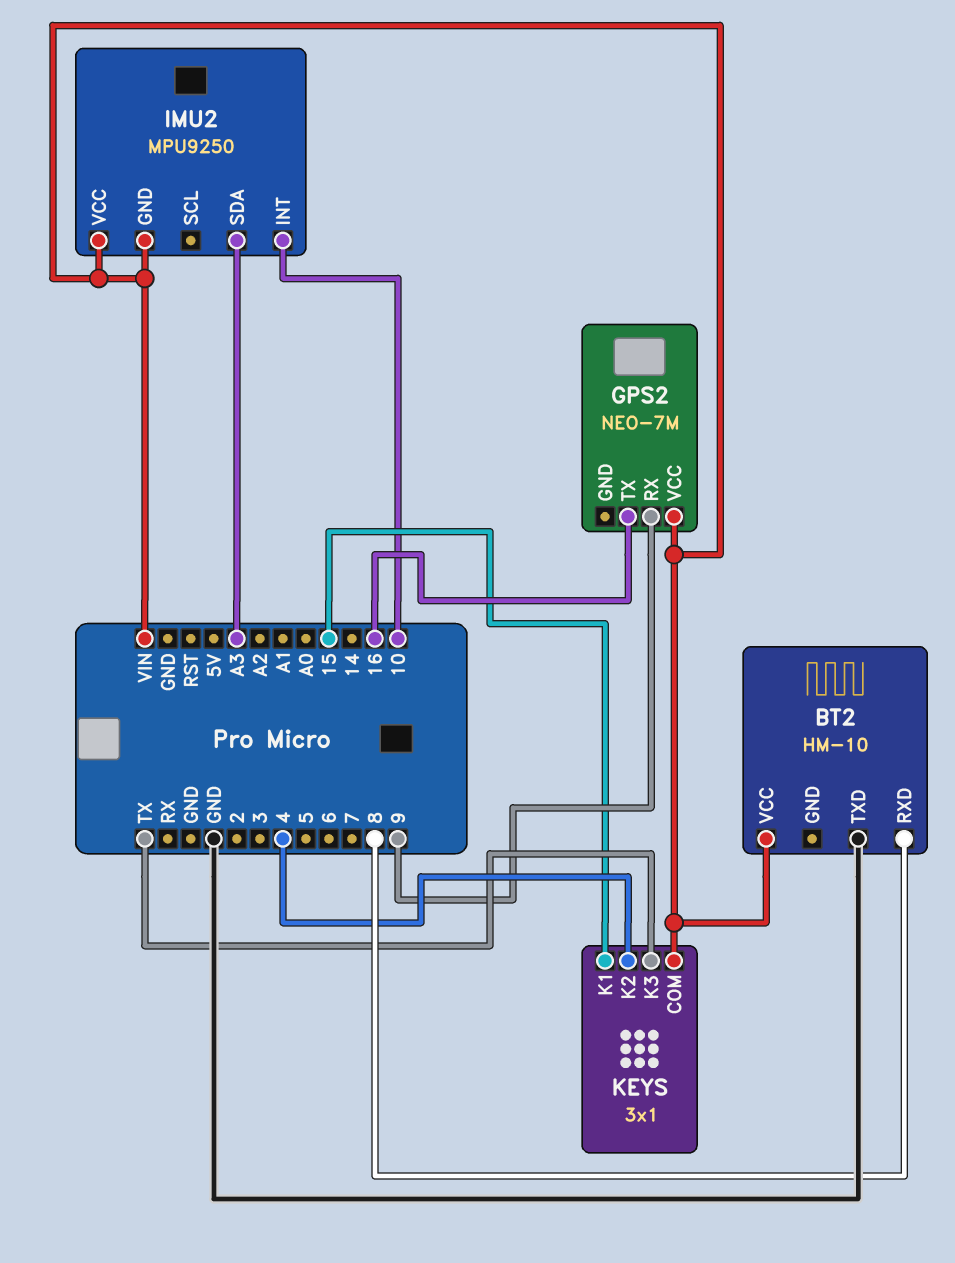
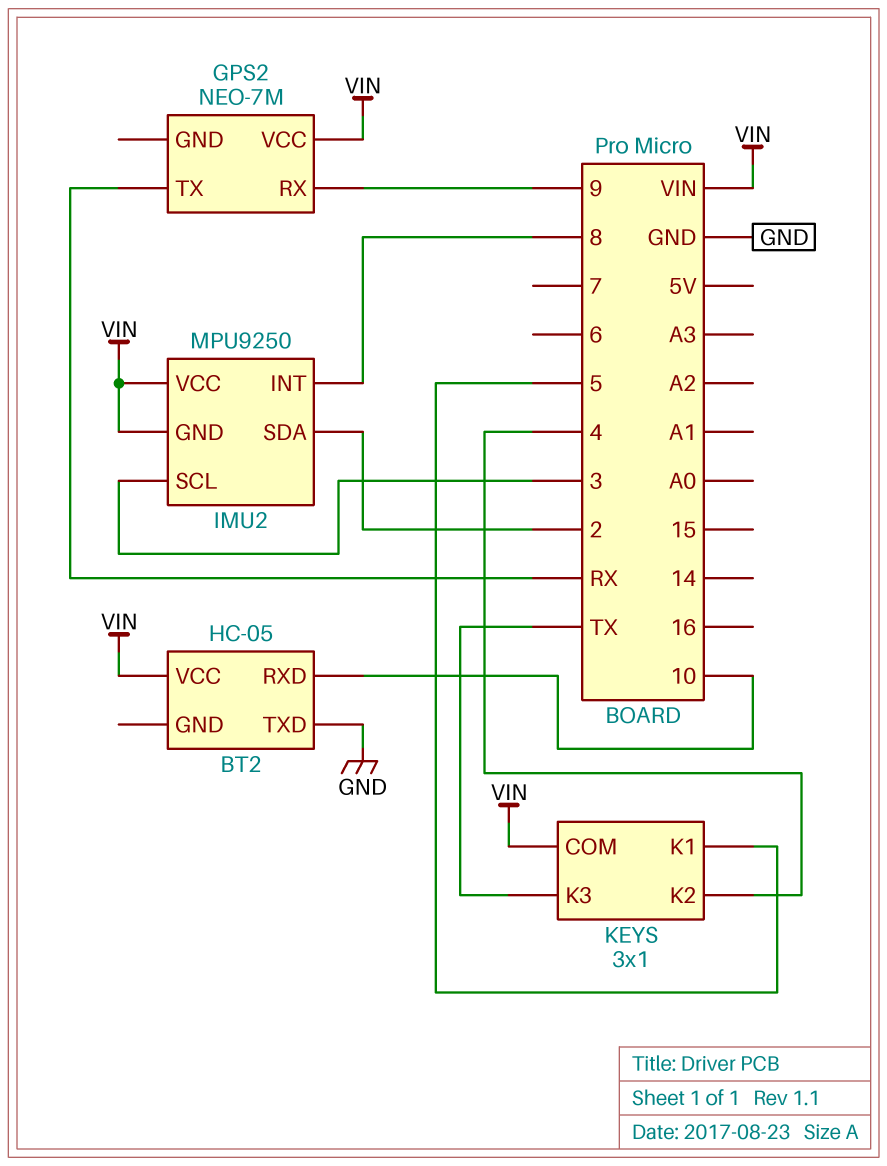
BT2: HM-10 -> HC-05
BT2 pin RXD: 8 -> 10
GPS2 pin TX: 16 -> RX
IMU2 pin INT: 10 -> 8
IMU2 pin SCL: none -> 3
IMU2 pin SDA: A3 -> 2
KEYS pin K1: 15 -> 5

